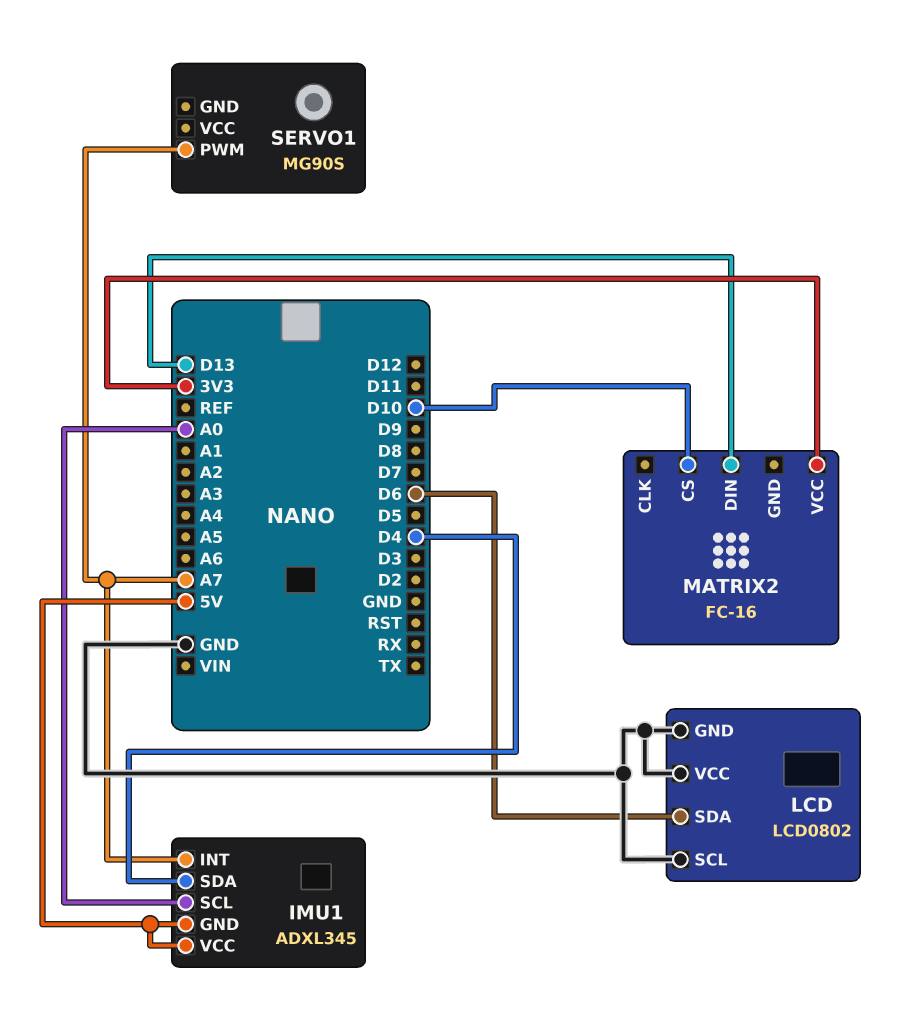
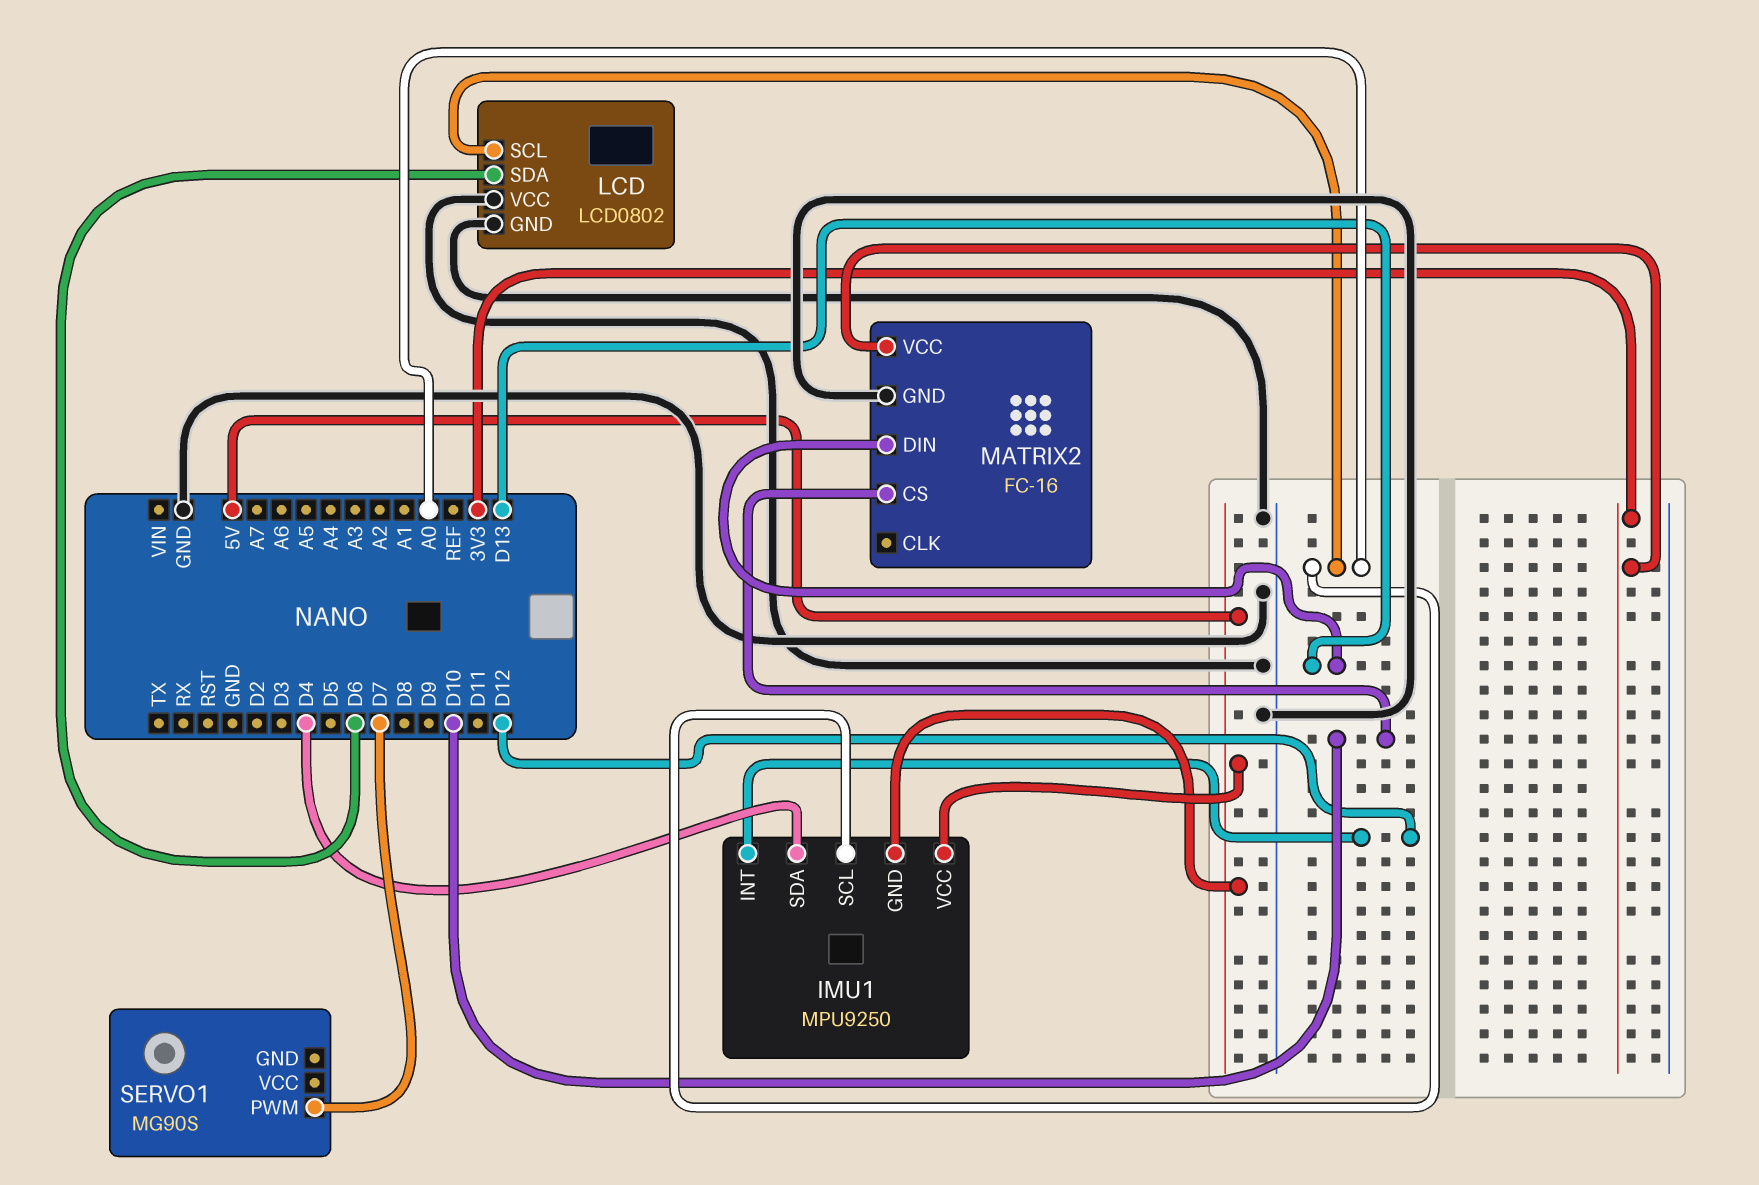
IMU1: ADXL345 -> MPU9250
IMU1 pin INT: A7 -> D12
LCD pin SCL: GND -> A0
MATRIX2 pin GND: none -> GND
SERVO1 pin PWM: A7 -> D7

